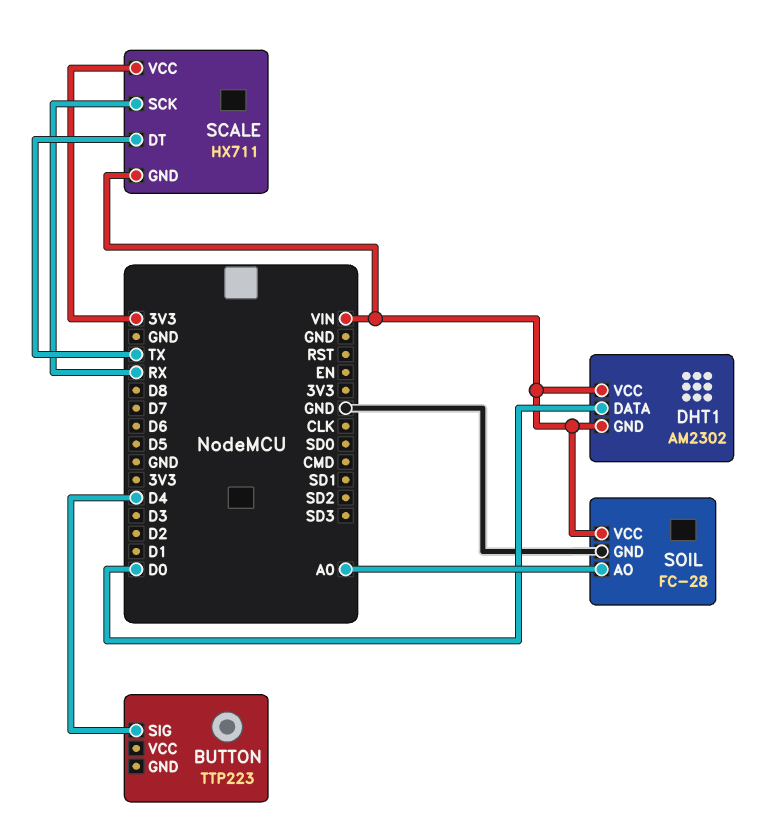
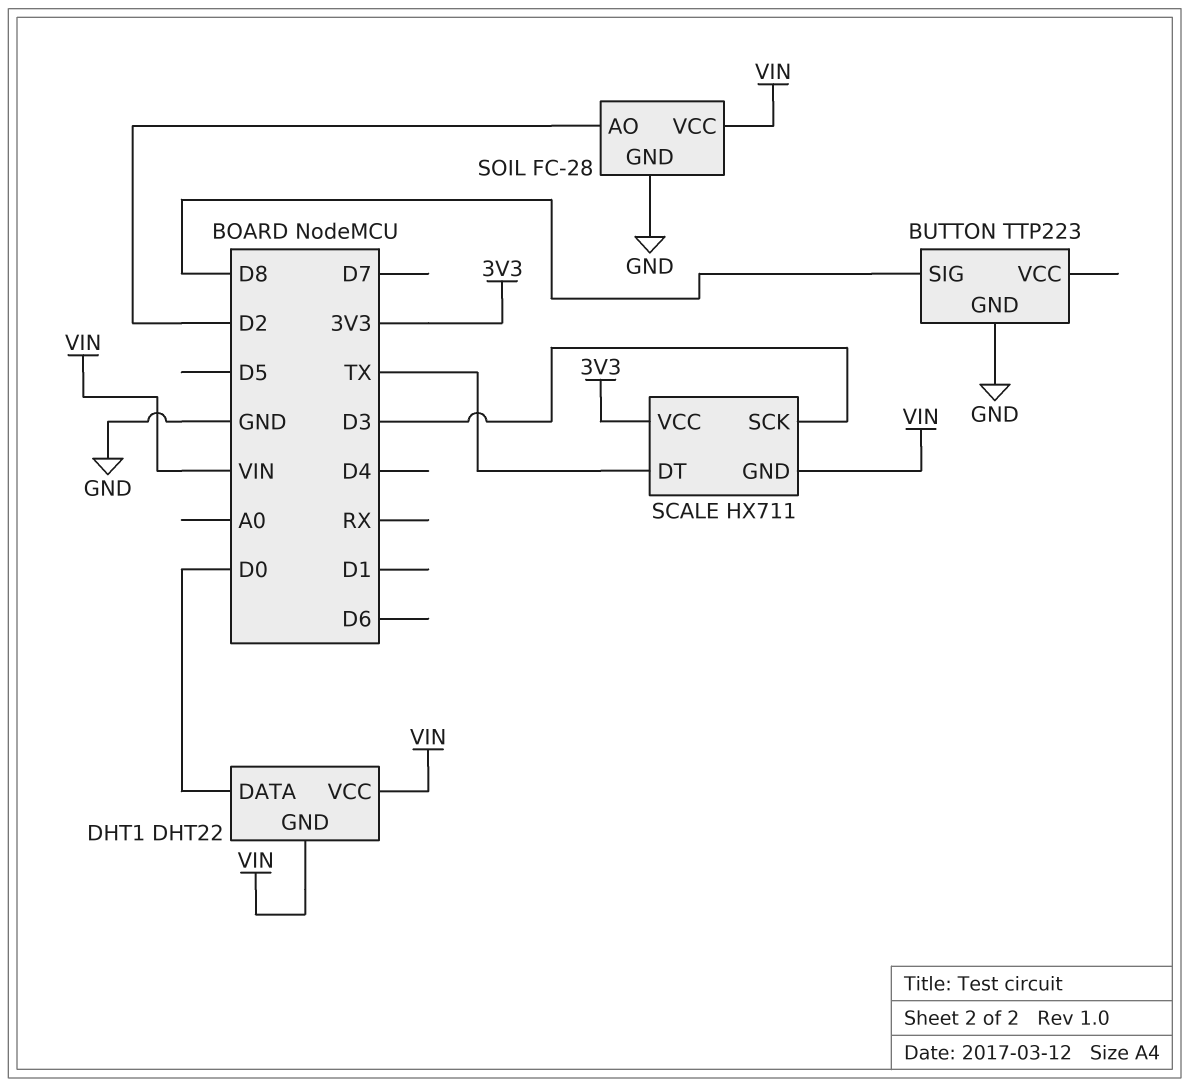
BUTTON pin GND: none -> GND
BUTTON pin SIG: D4 -> D8
DHT1: AM2302 -> DHT22
SCALE pin SCK: RX -> D3
SOIL pin AO: A0 -> D2

